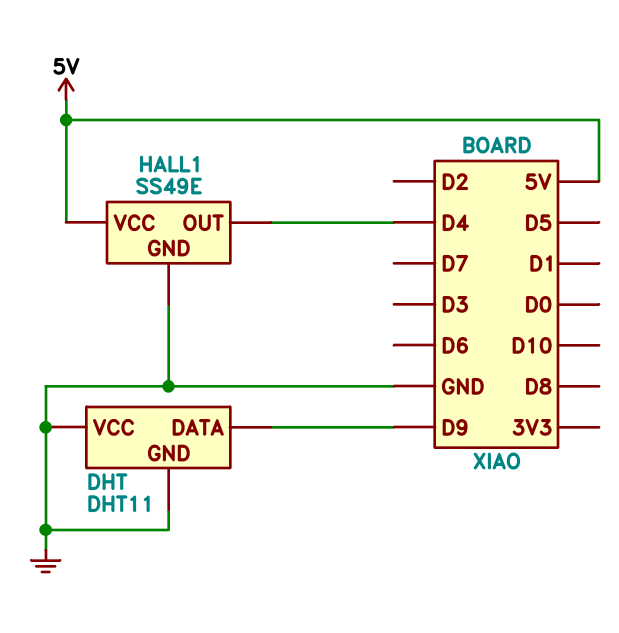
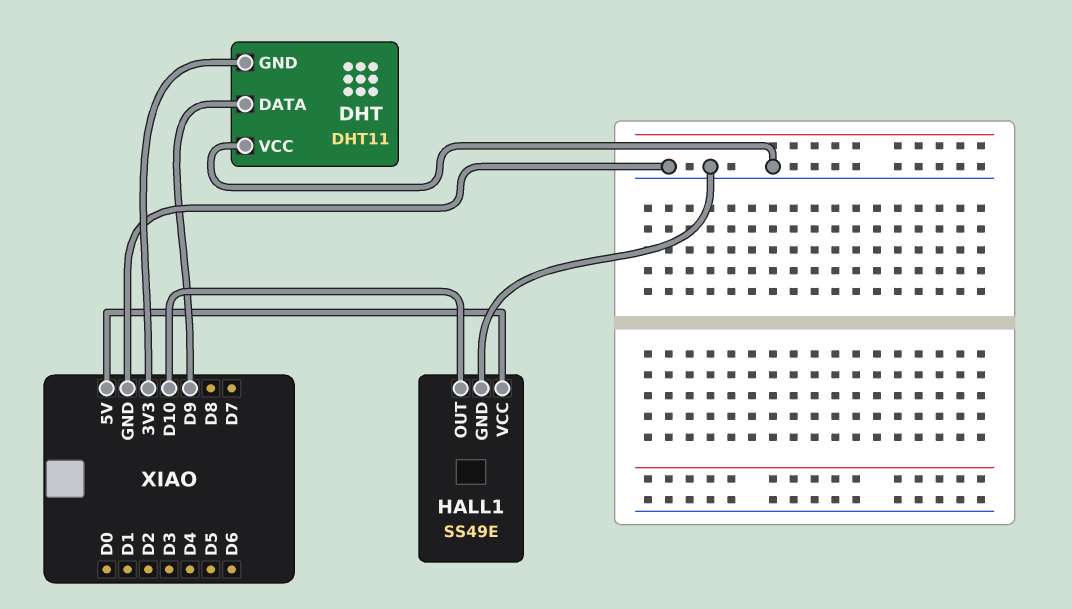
DHT pin GND: GND -> 3V3
HALL1 pin OUT: D4 -> D10

